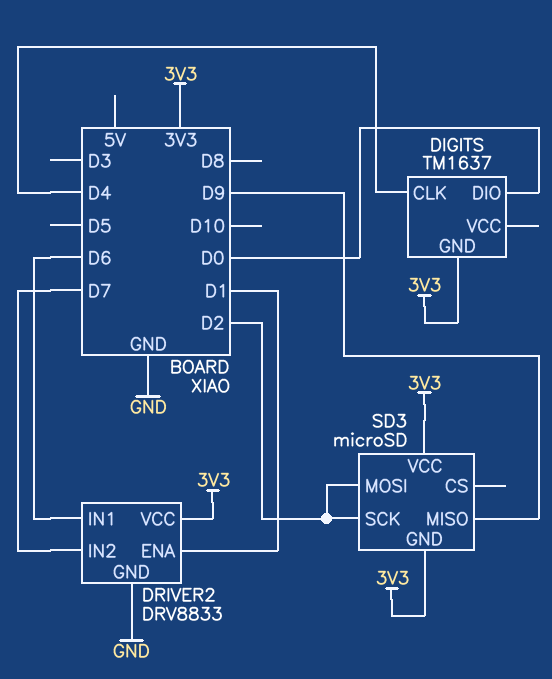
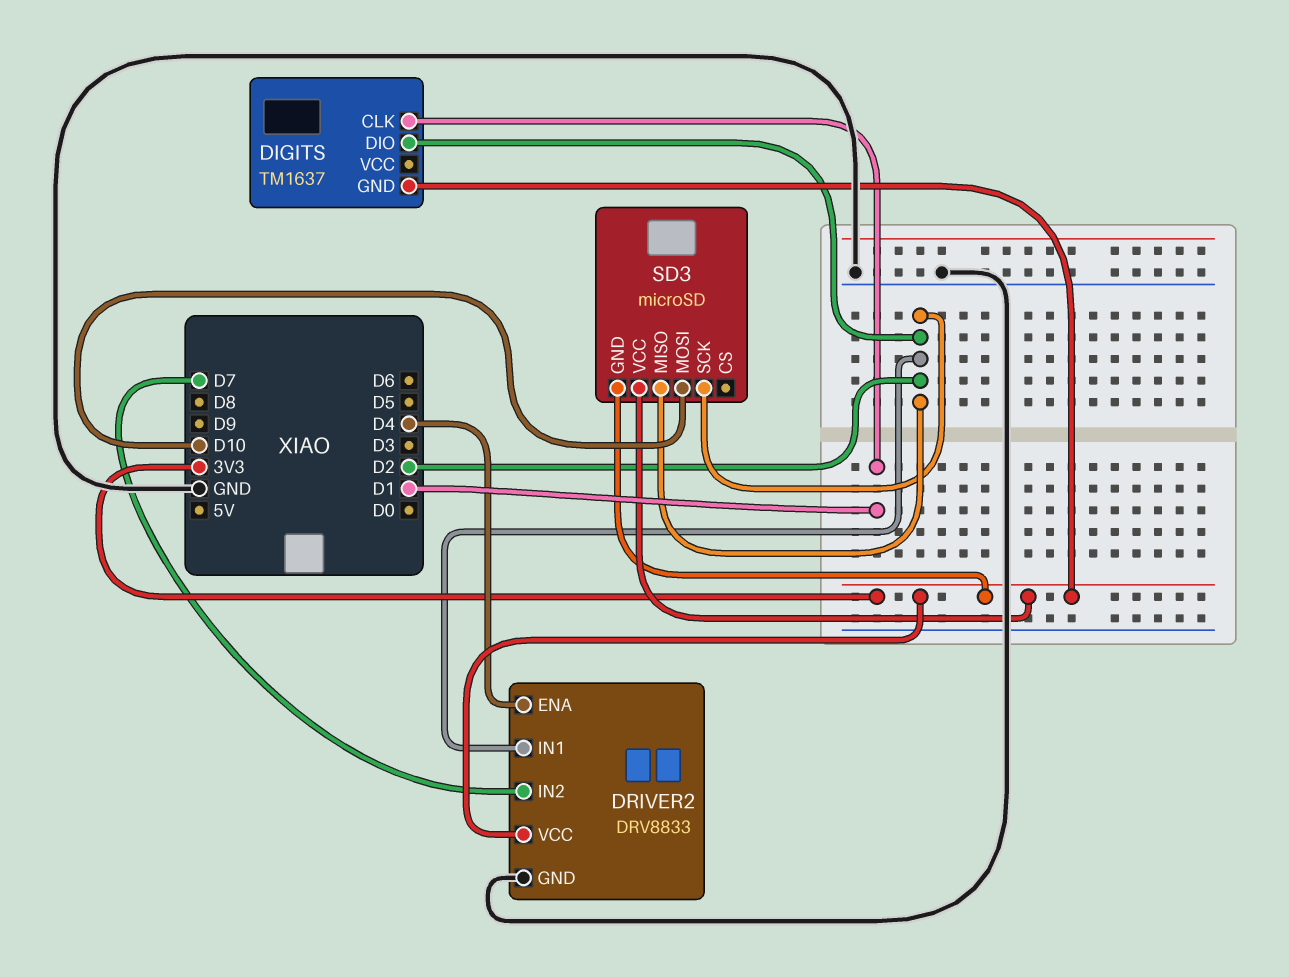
DIGITS pin CLK: D4 -> D1
DIGITS pin DIO: D0 -> D2
DRIVER2 pin ENA: D1 -> D4
DRIVER2 pin IN1: D6 -> D2
SD3 pin MISO: D9 -> D2
SD3 pin MOSI: D2 -> D10

